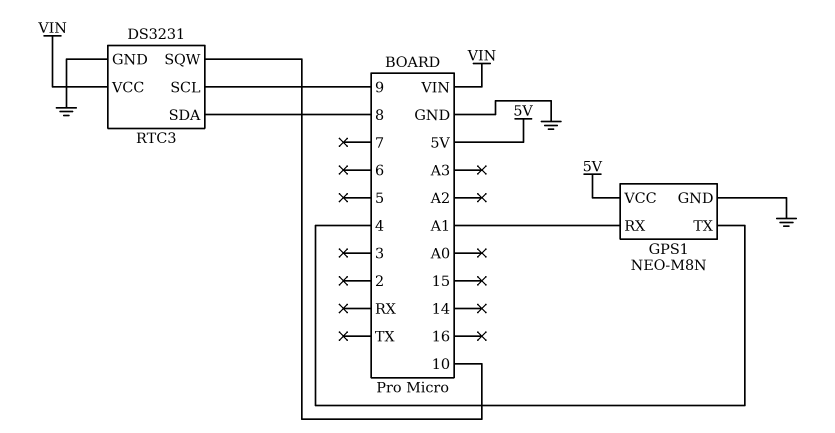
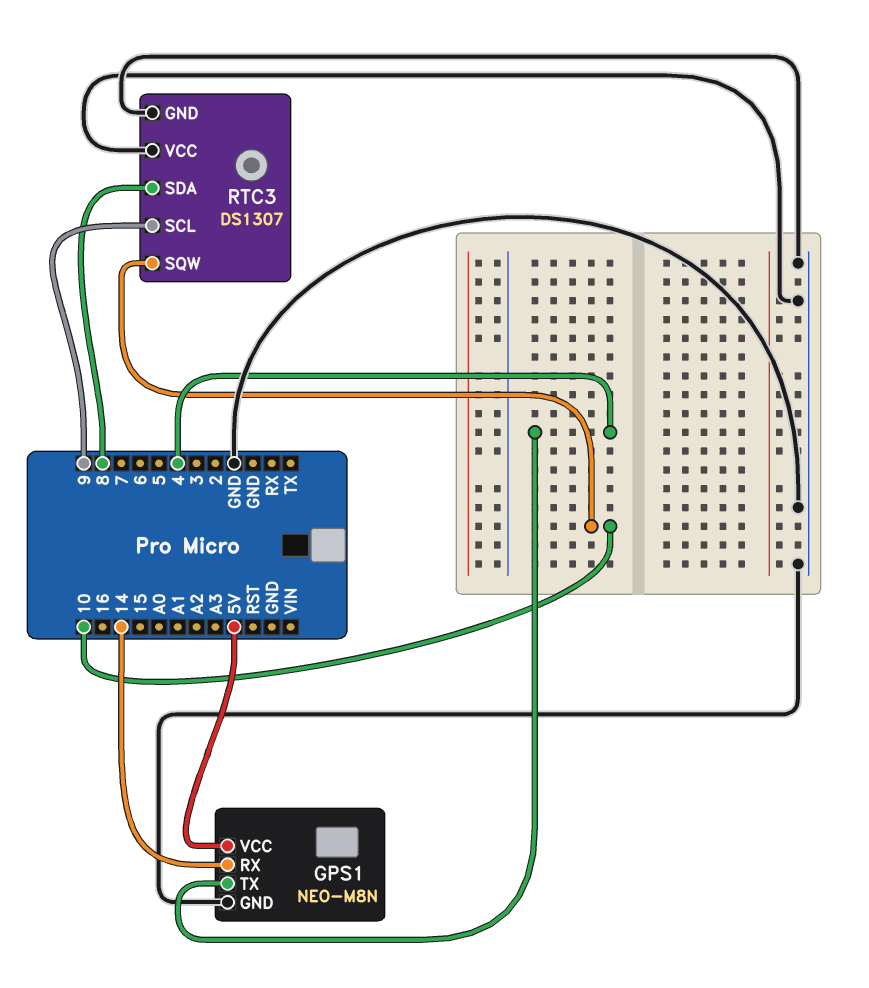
GPS1 pin RX: A1 -> 14
RTC3: DS3231 -> DS1307
RTC3 pin VCC: VIN -> GND

